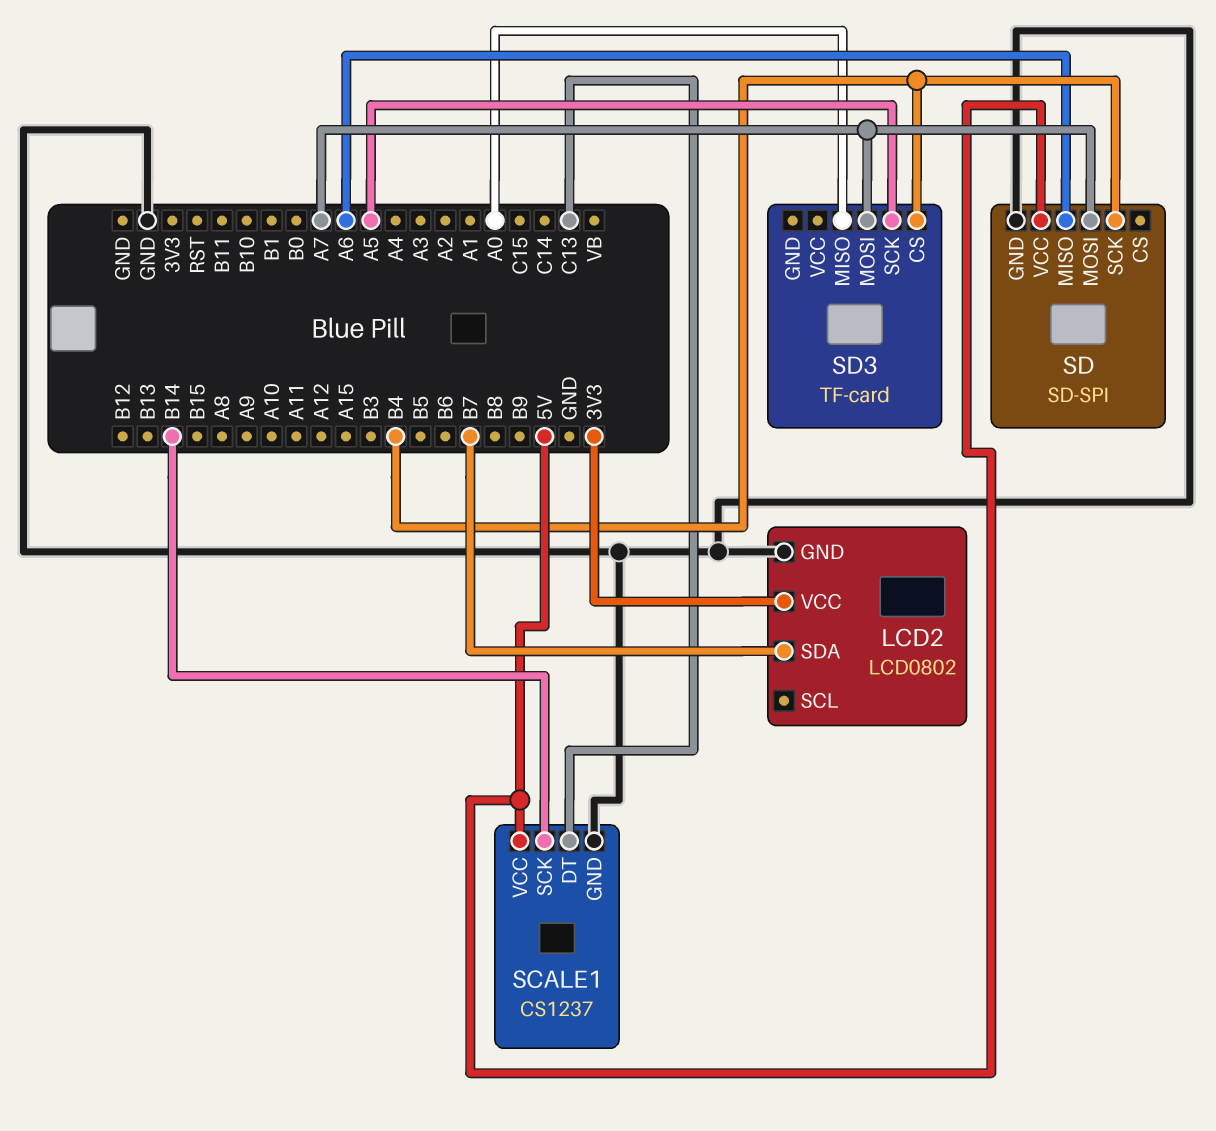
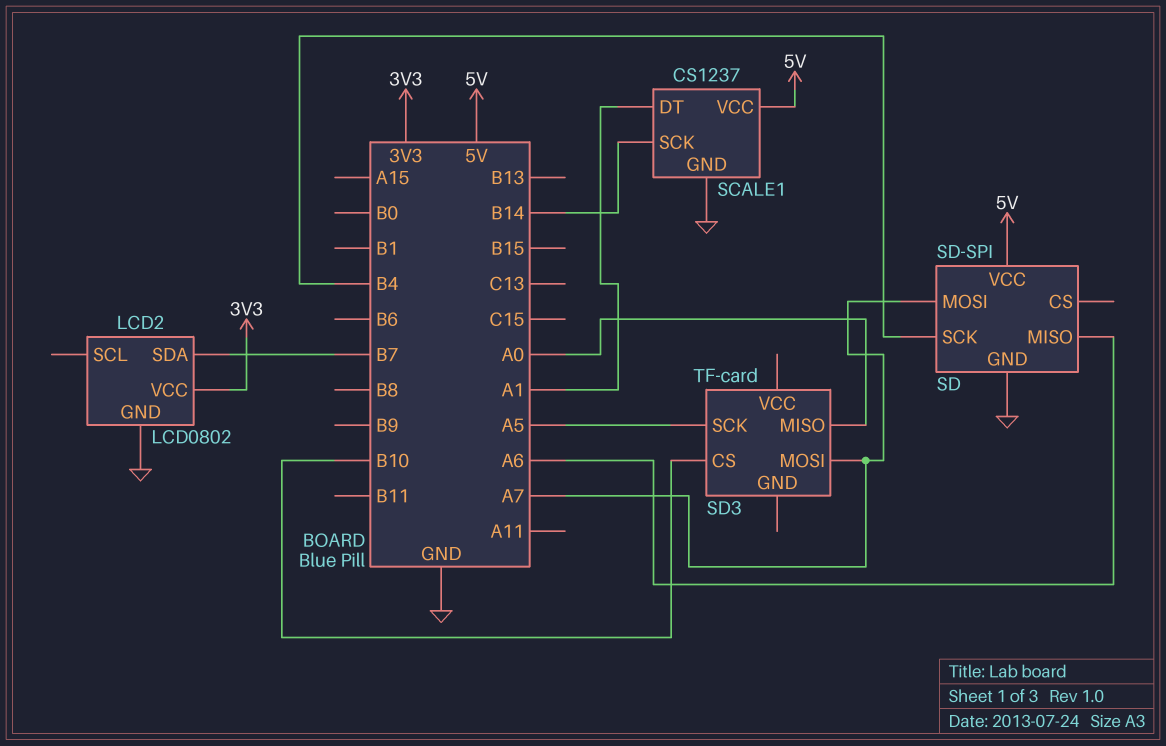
SCALE1 pin DT: C13 -> A1
SD3 pin CS: B4 -> B10

